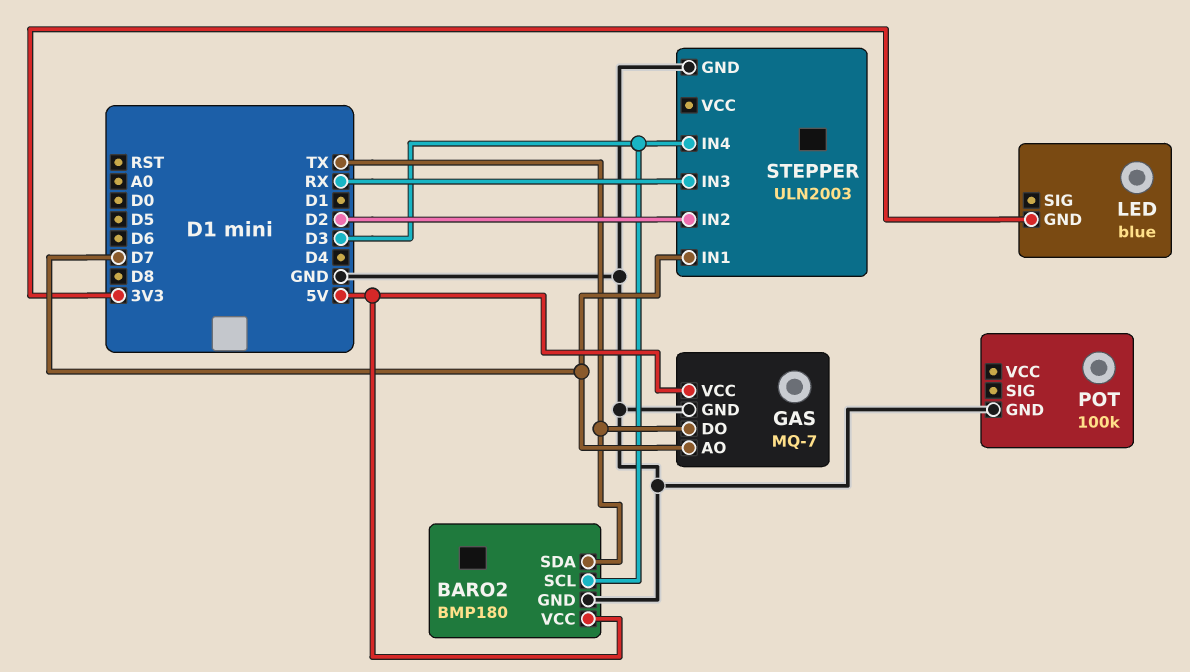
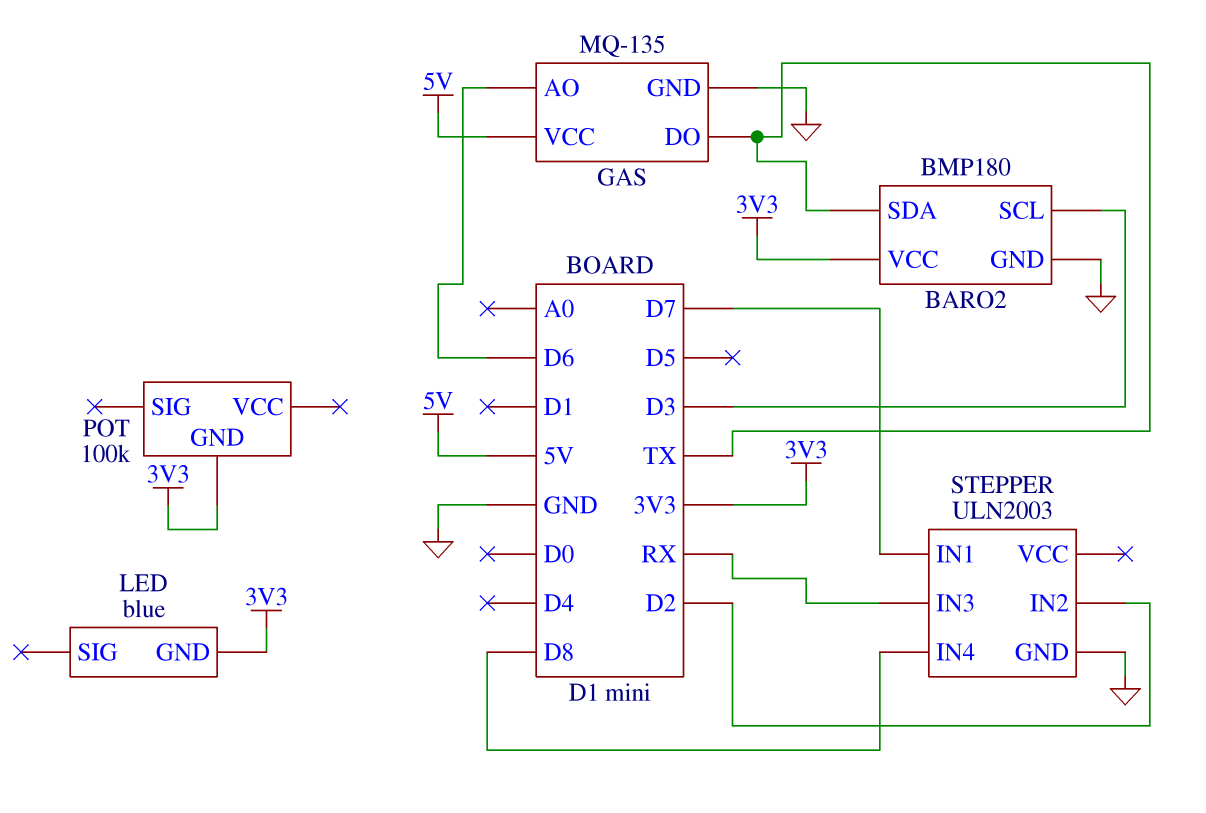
BARO2 pin VCC: 5V -> 3V3
GAS: MQ-7 -> MQ-135
GAS pin AO: D7 -> D6
POT pin GND: GND -> 3V3
STEPPER pin IN4: D3 -> D8

